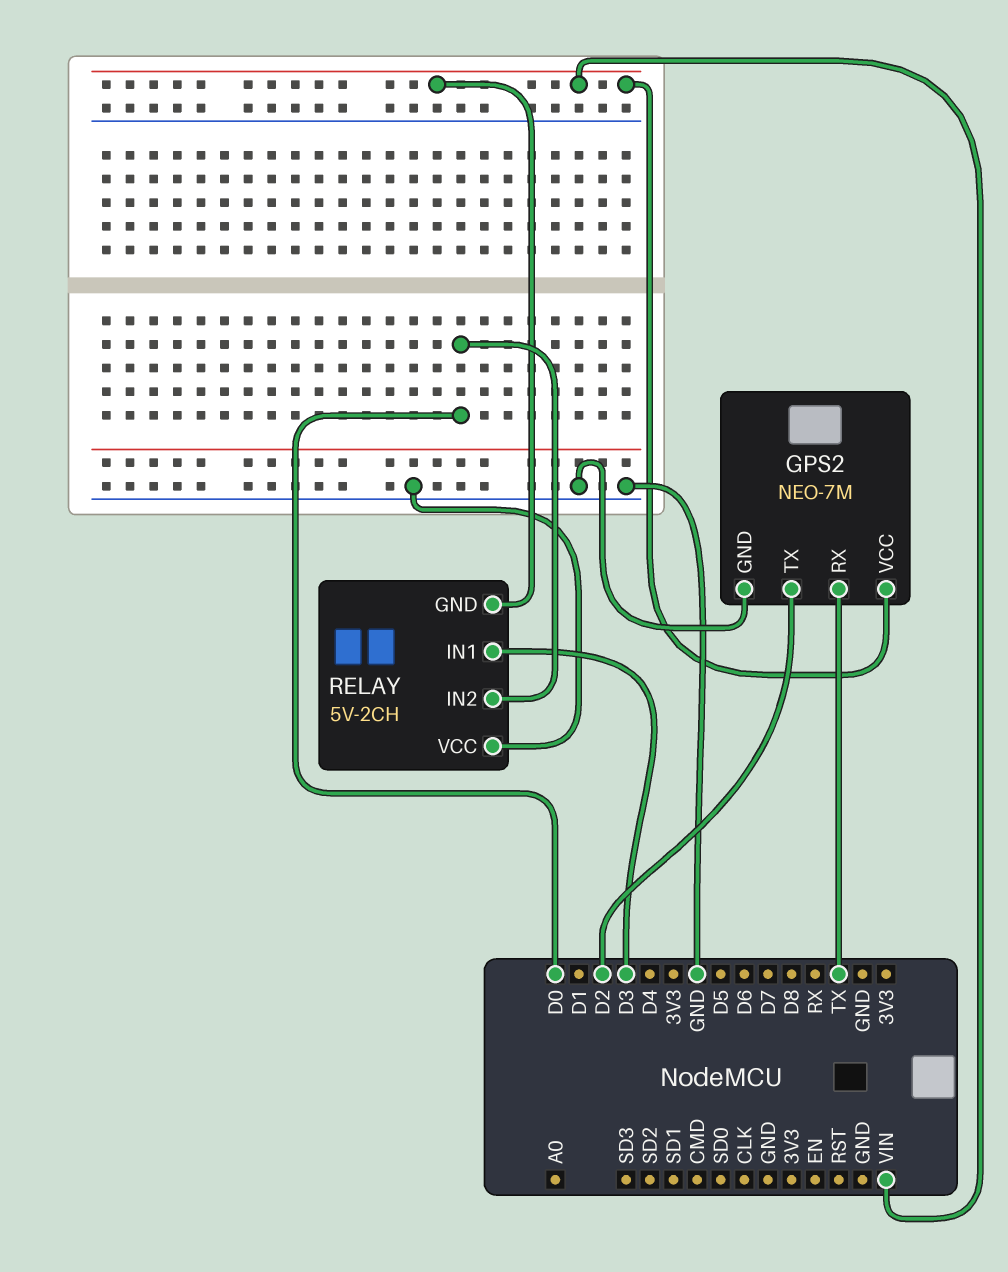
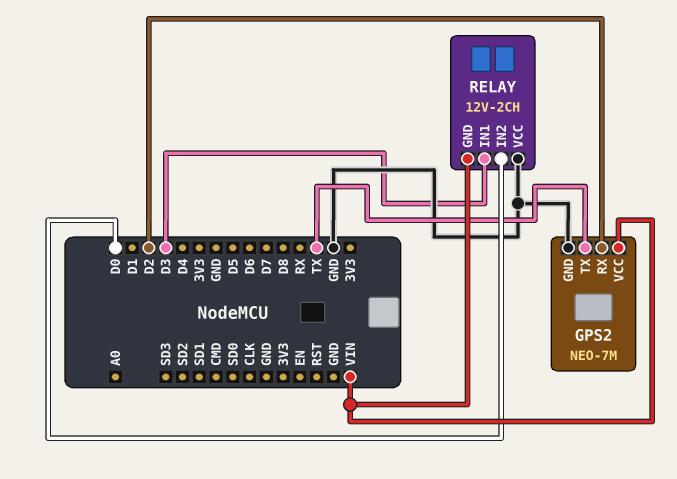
GPS2 pin RX: TX -> D2
GPS2 pin TX: D2 -> TX
RELAY: 5V-2CH -> 12V-2CH

